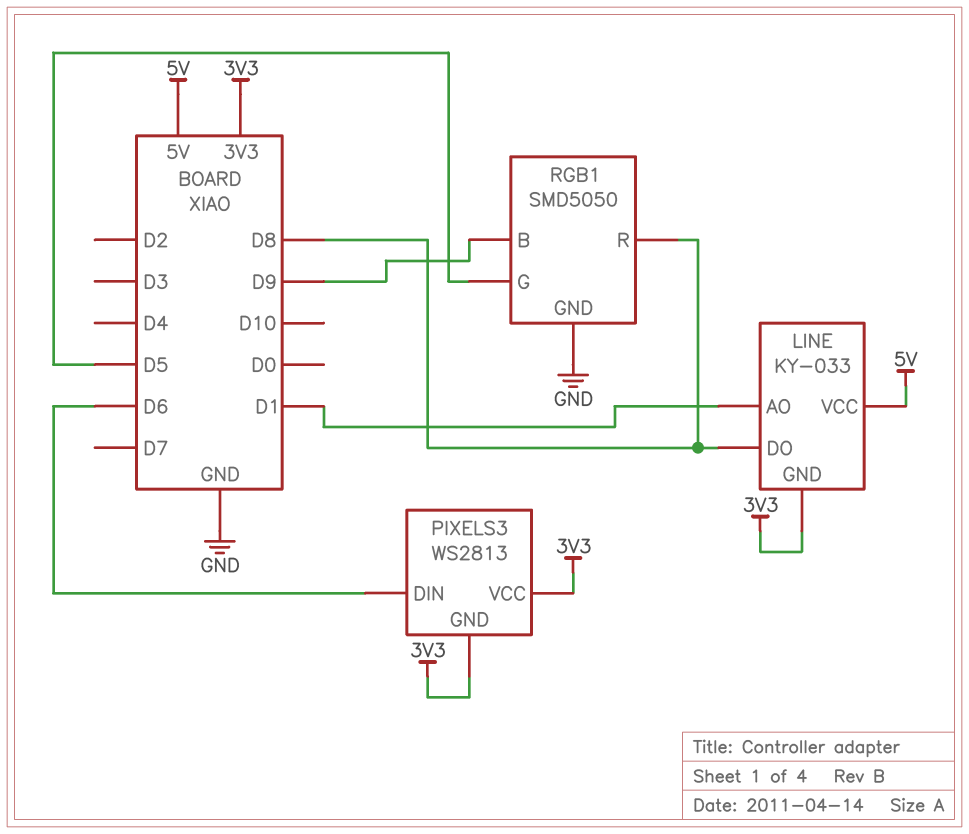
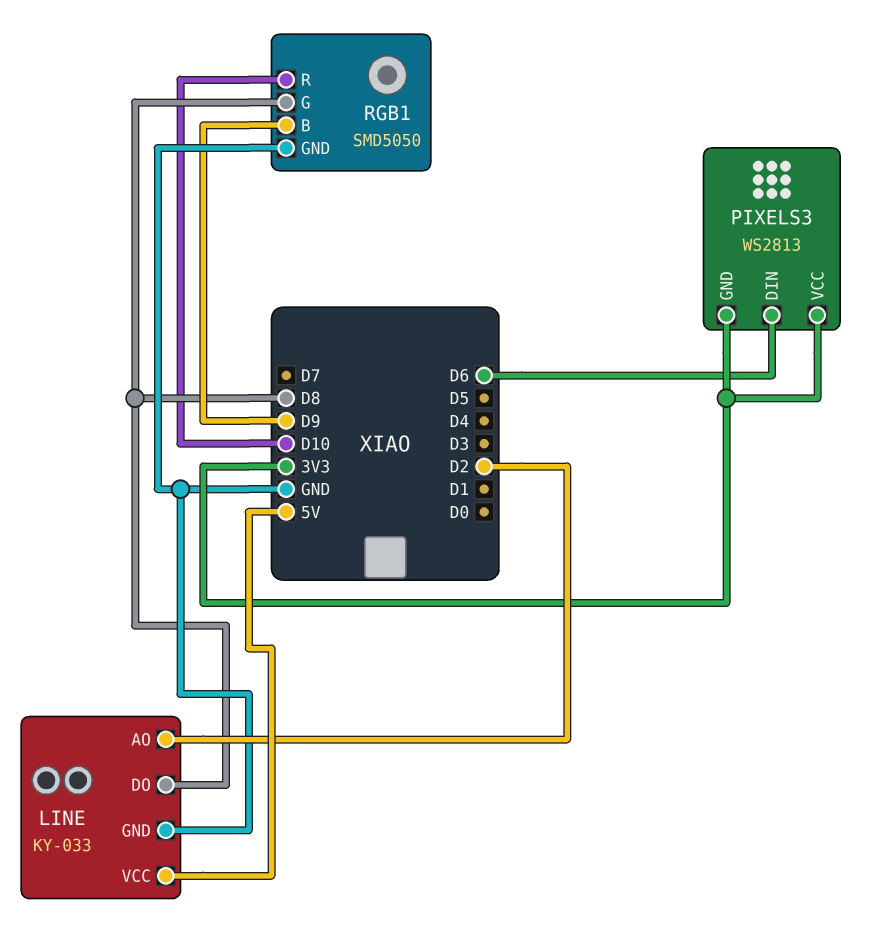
LINE pin AO: D1 -> D2
LINE pin GND: 3V3 -> GND
RGB1 pin G: D5 -> D8
RGB1 pin R: D8 -> D10

